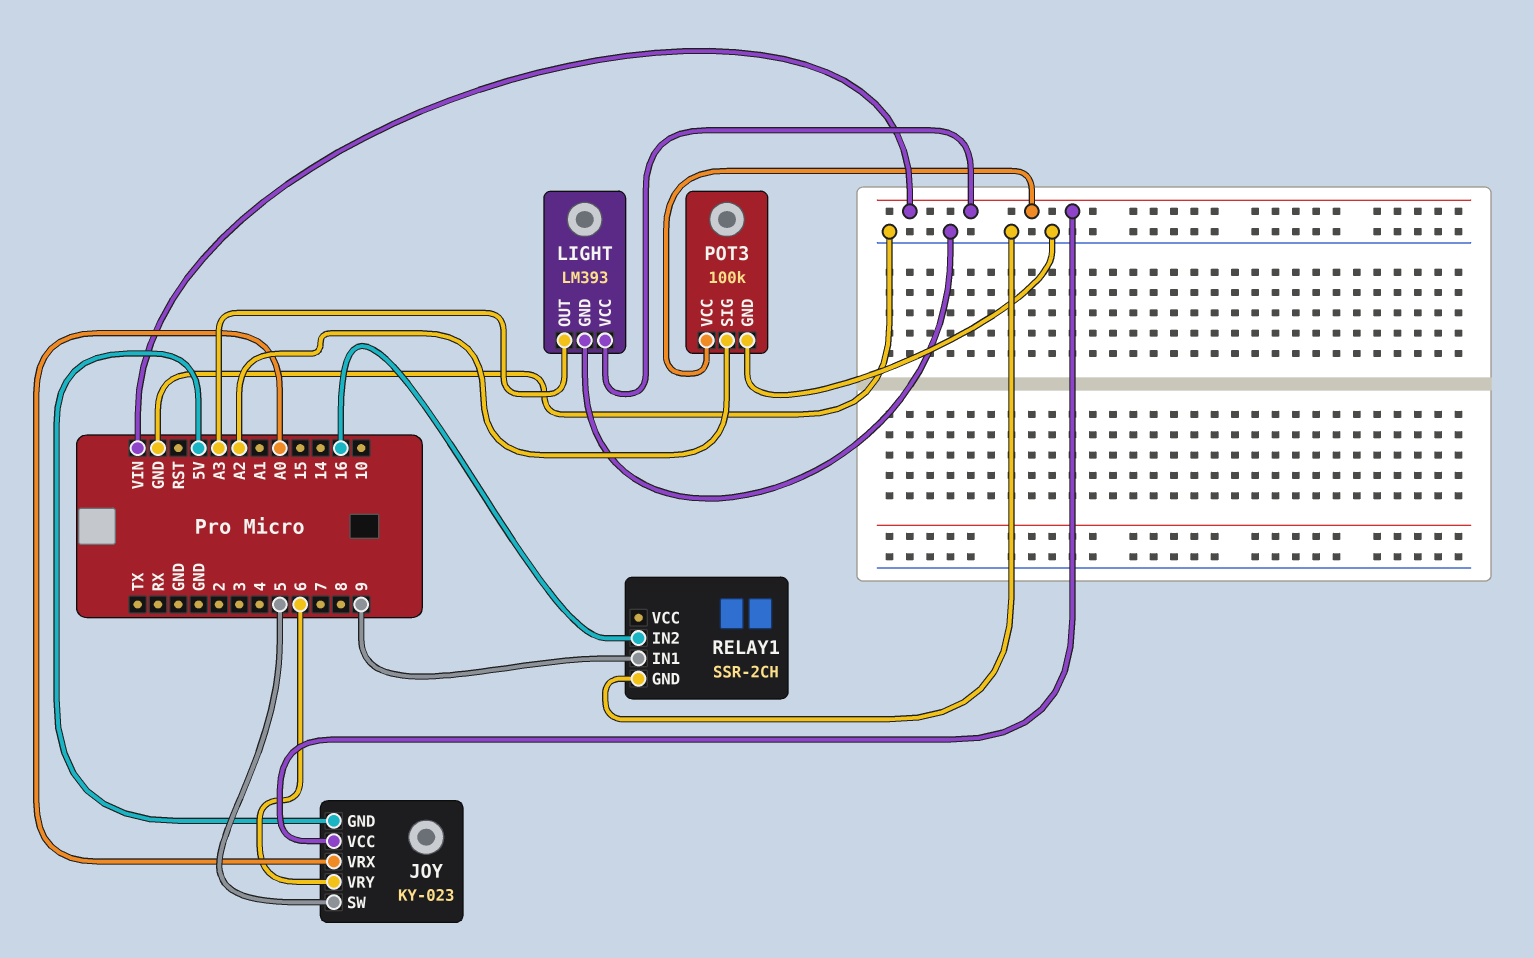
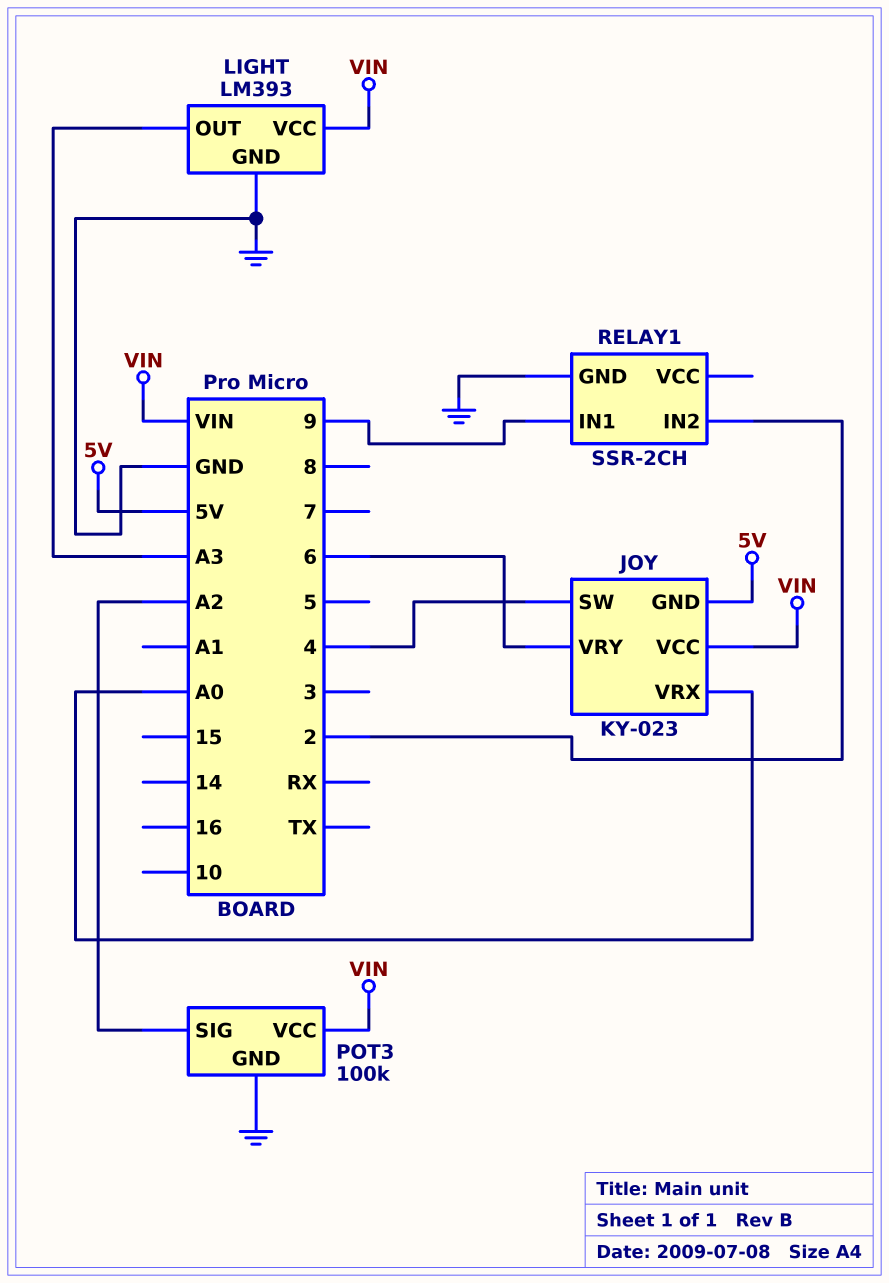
JOY pin SW: 5 -> 4
RELAY1 pin IN2: 16 -> 2

